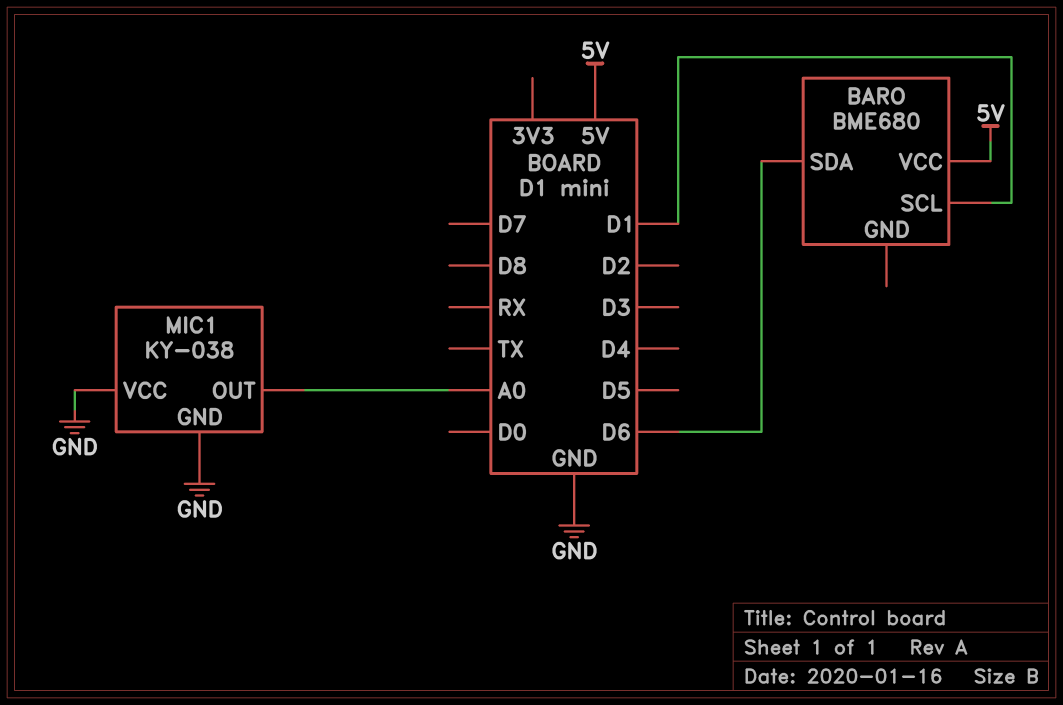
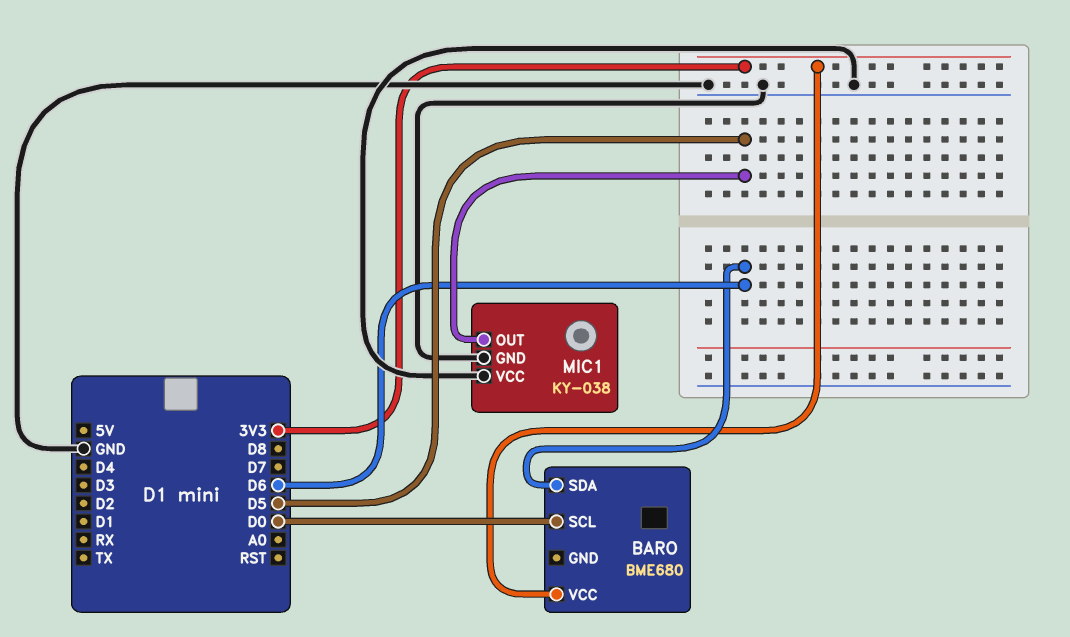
BARO pin SCL: D1 -> D0
BARO pin VCC: 5V -> 3V3
MIC1 pin OUT: A0 -> D5

